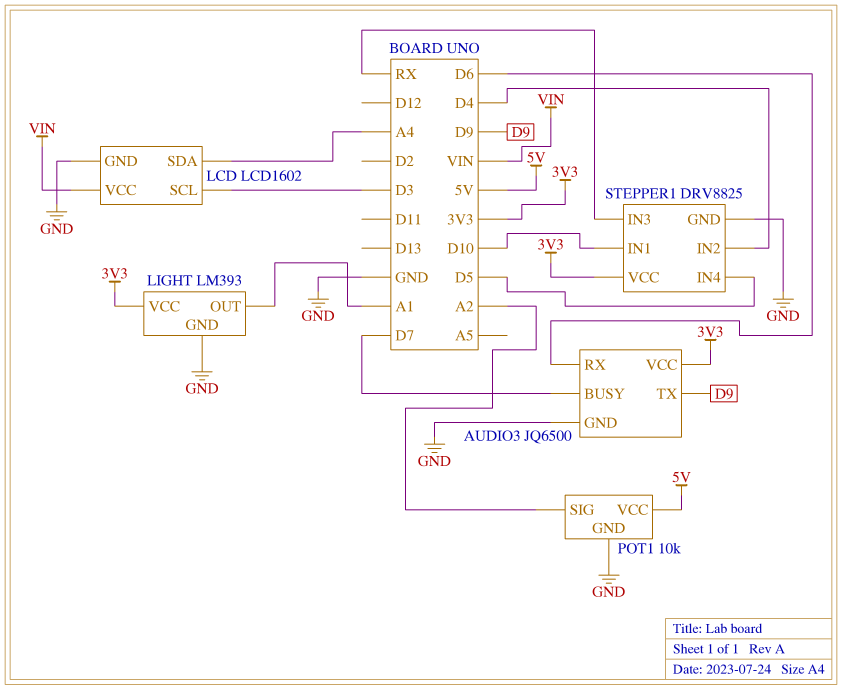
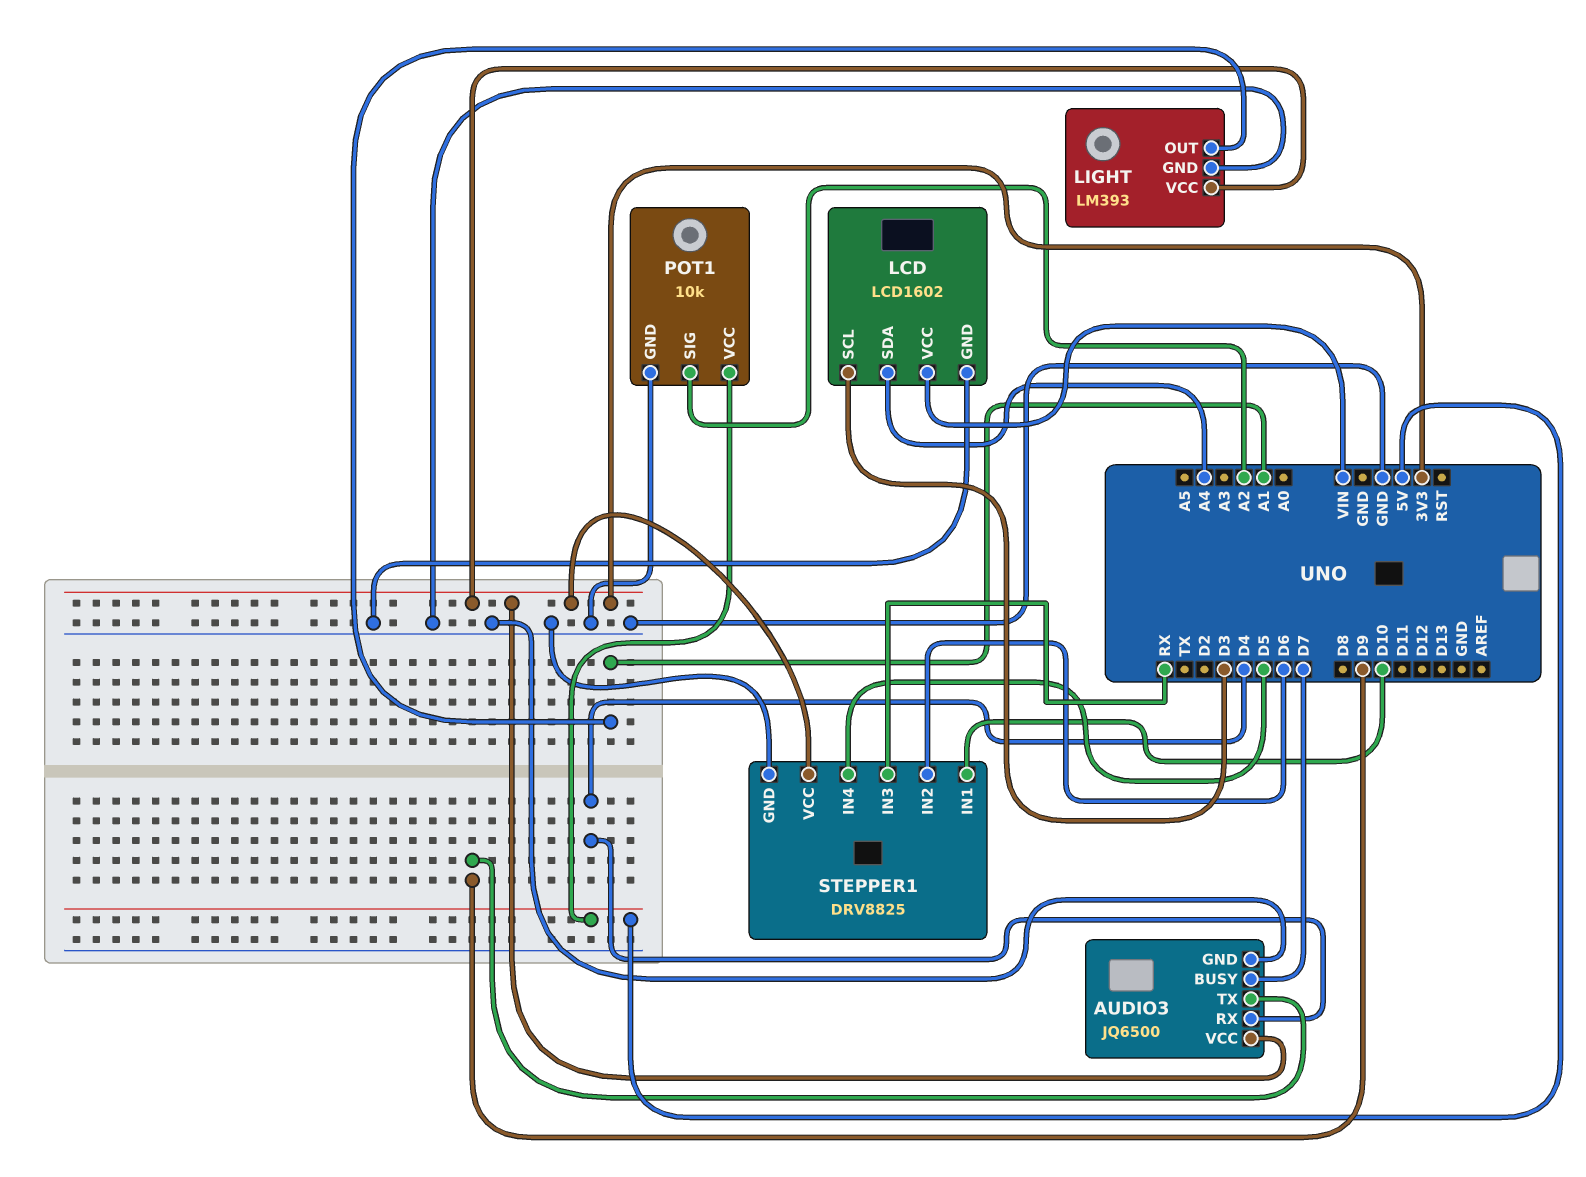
AUDIO3 pin RX: D6 -> D4
STEPPER1 pin IN2: D4 -> D6

